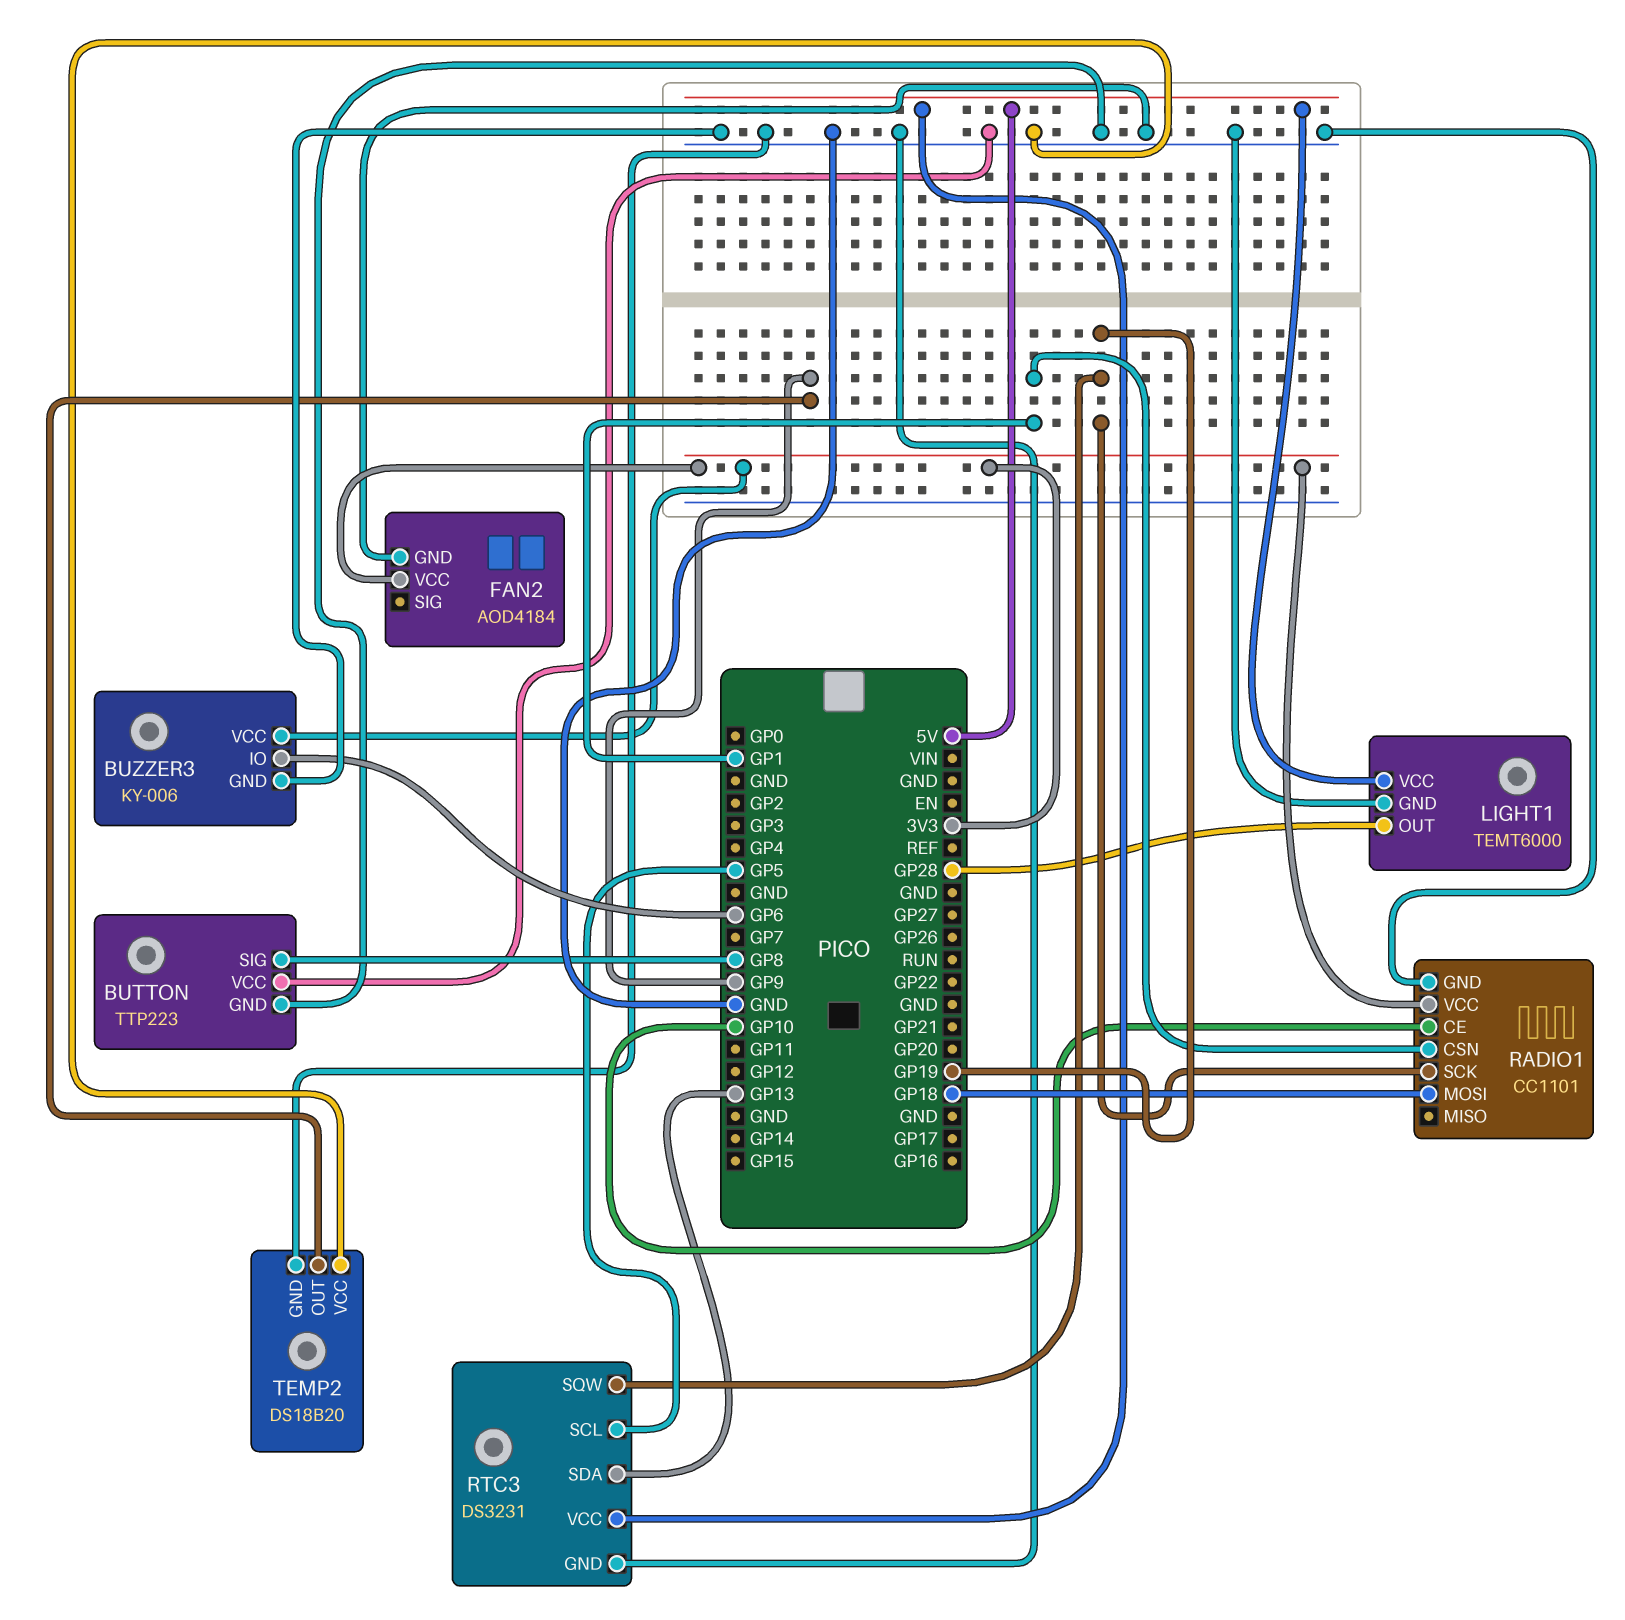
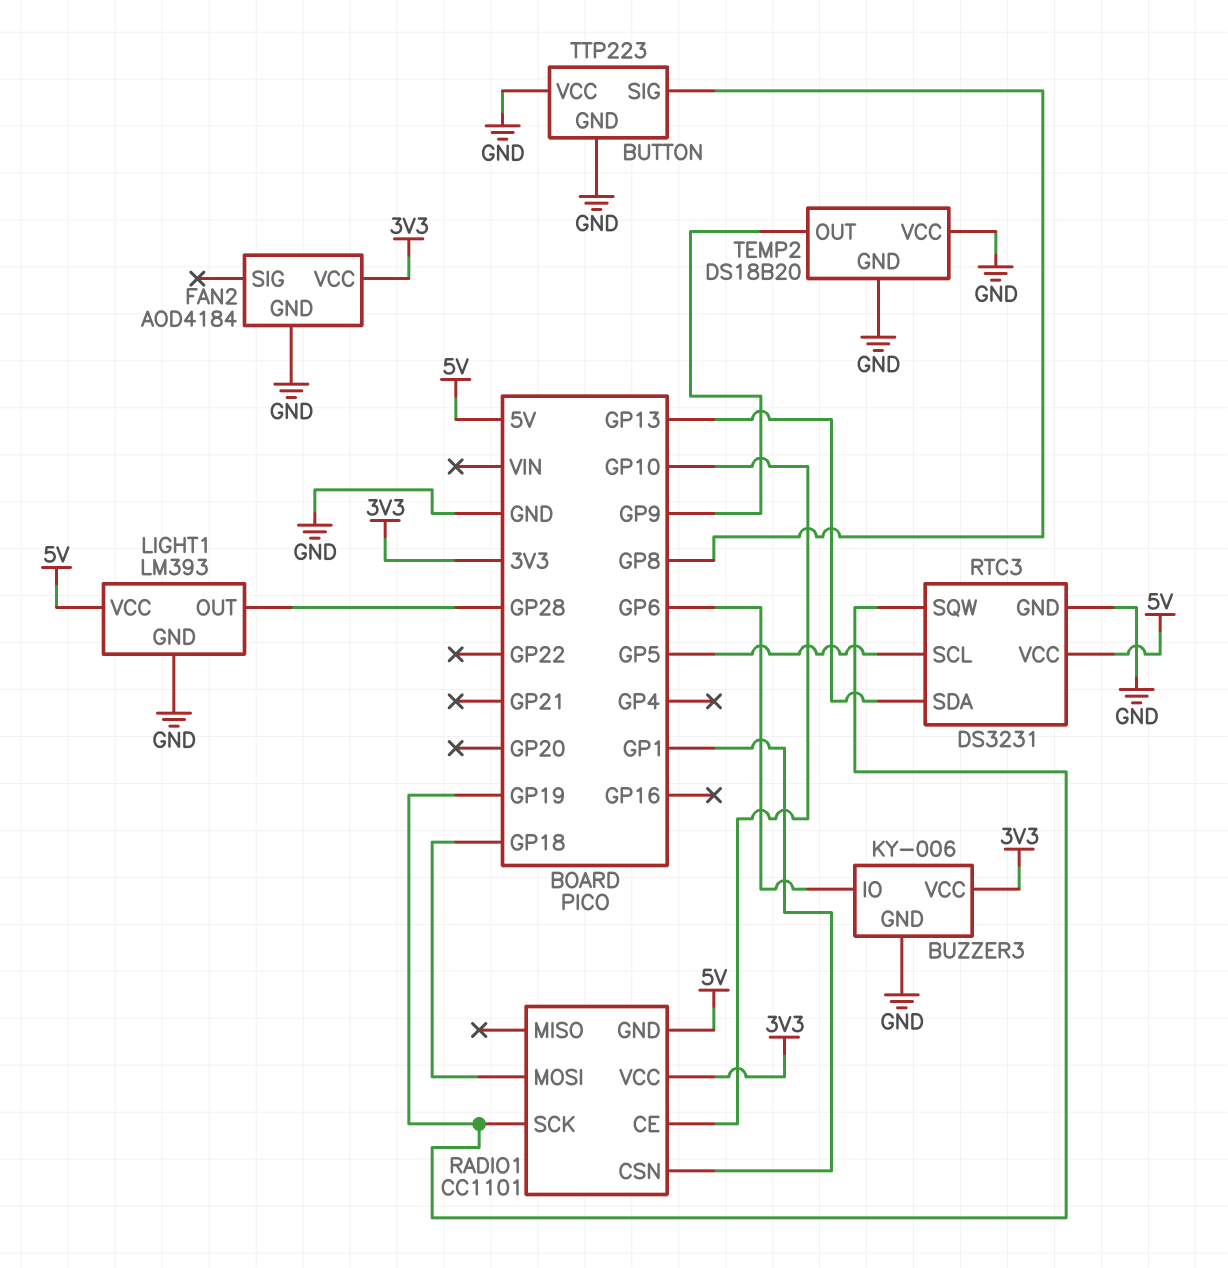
LIGHT1: TEMT6000 -> LM393
RADIO1 pin GND: GND -> 5V

